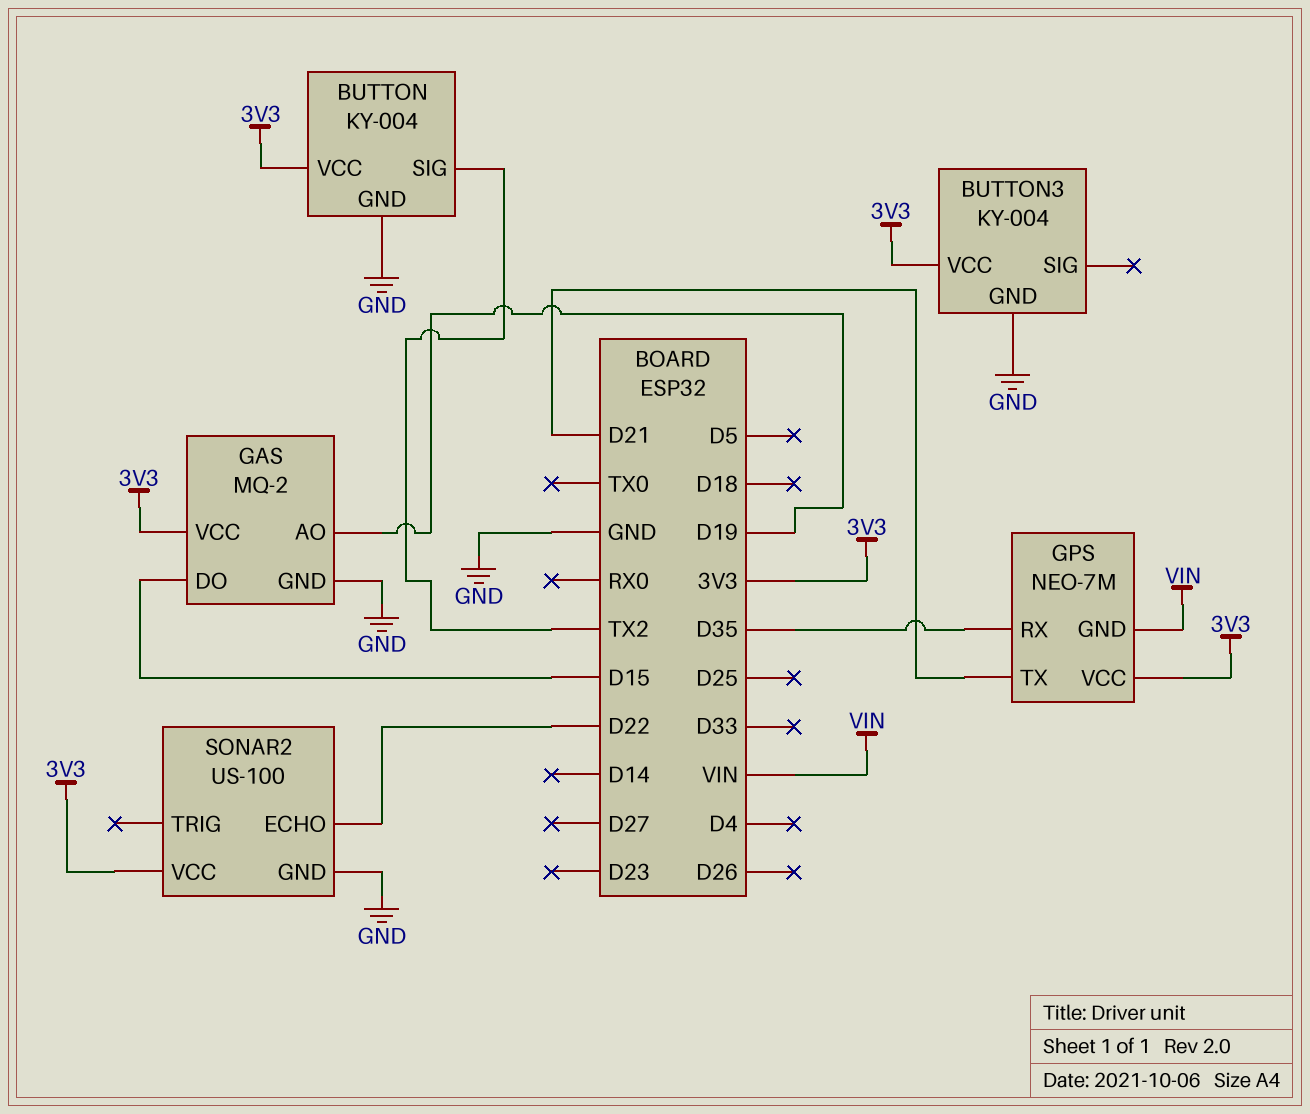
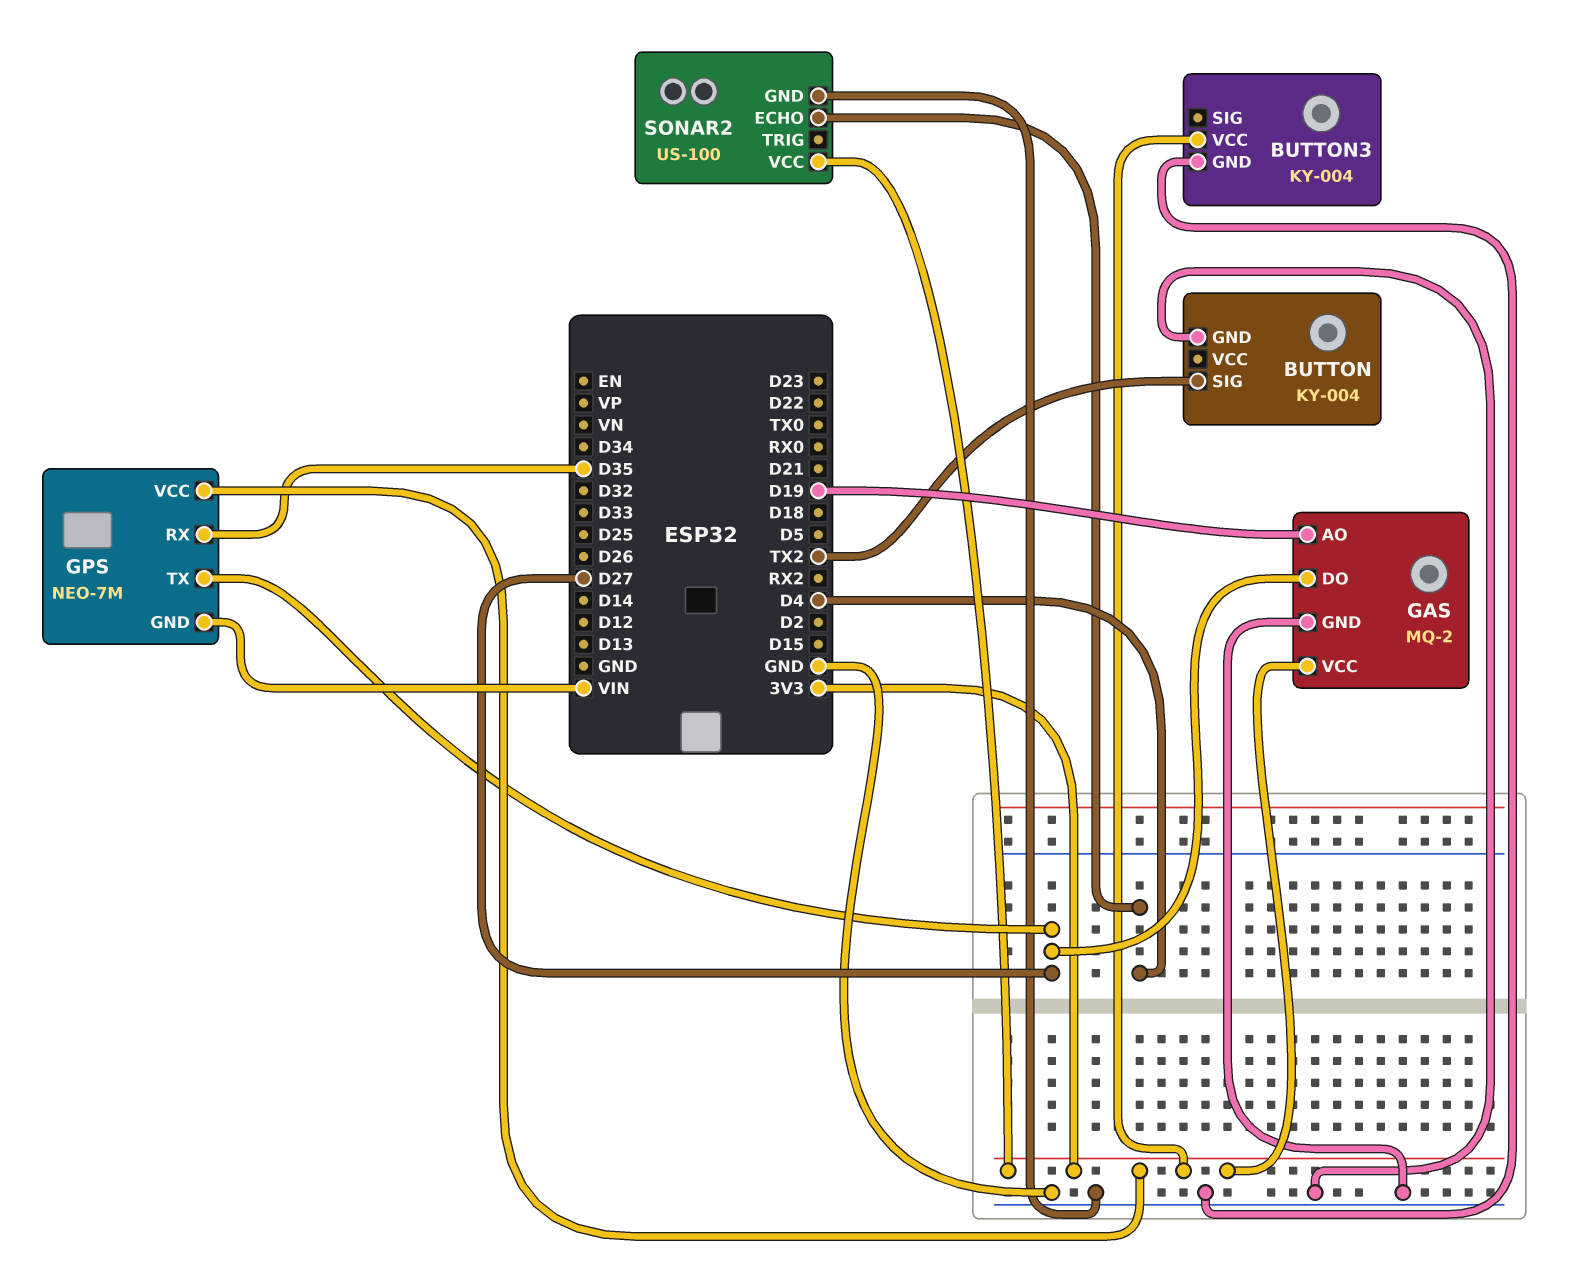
BUTTON pin VCC: 3V3 -> none
GAS pin DO: D15 -> D27
GPS pin TX: D21 -> D27
SONAR2 pin ECHO: D22 -> D4

